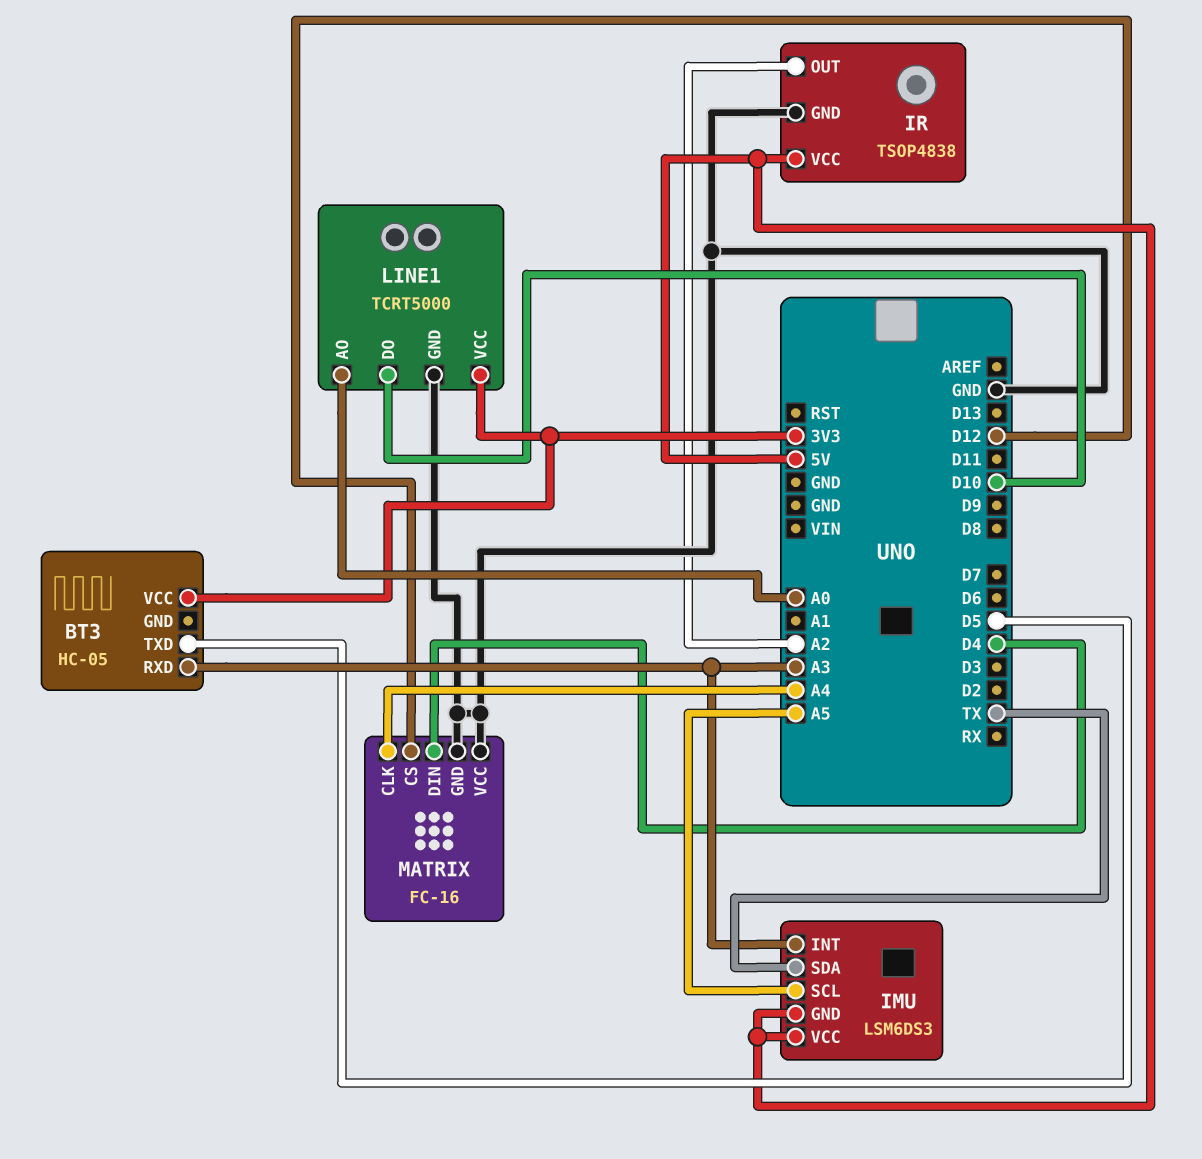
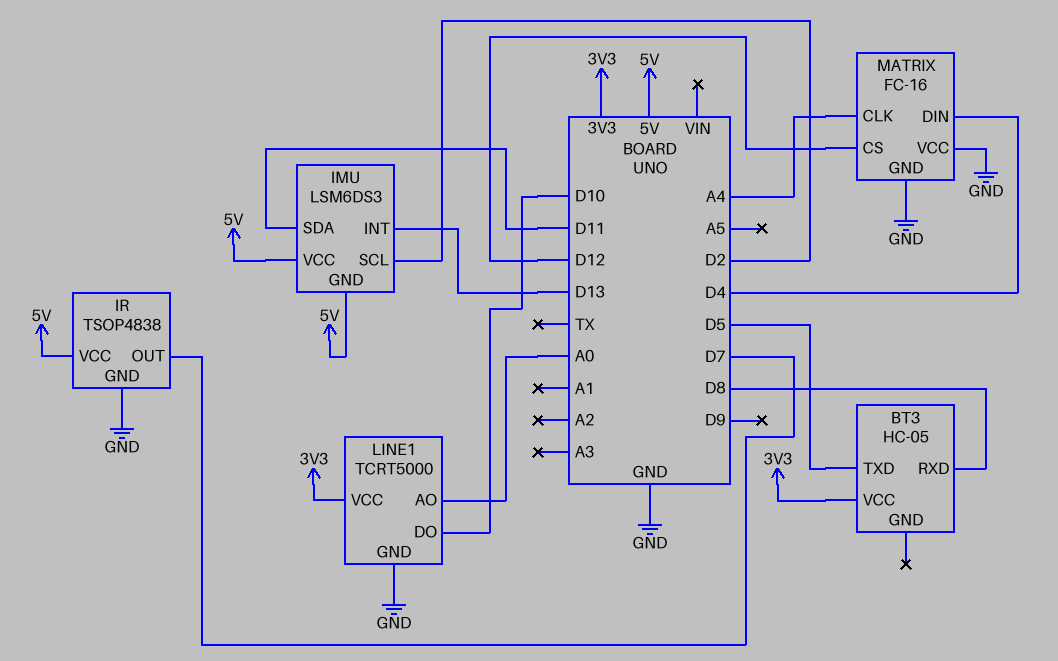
BT3 pin RXD: A3 -> D8
IMU pin INT: A3 -> D13
IMU pin SCL: A5 -> D2
IMU pin SDA: TX -> D11
IR pin OUT: A2 -> D7

